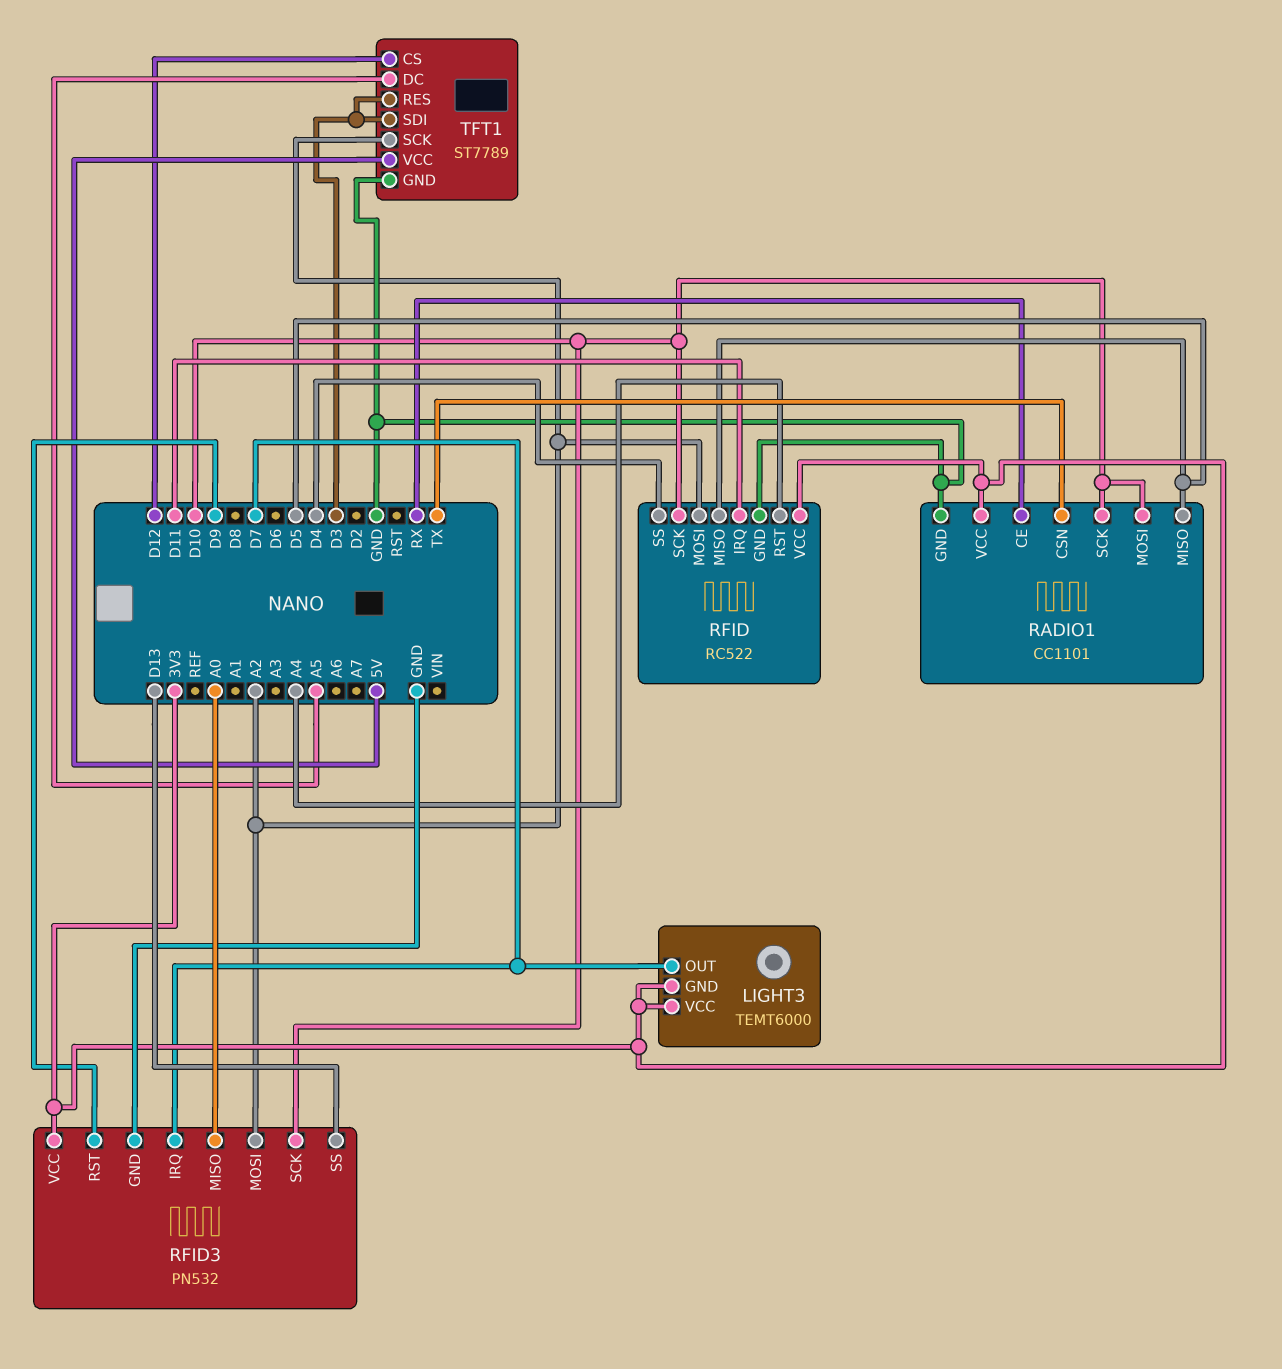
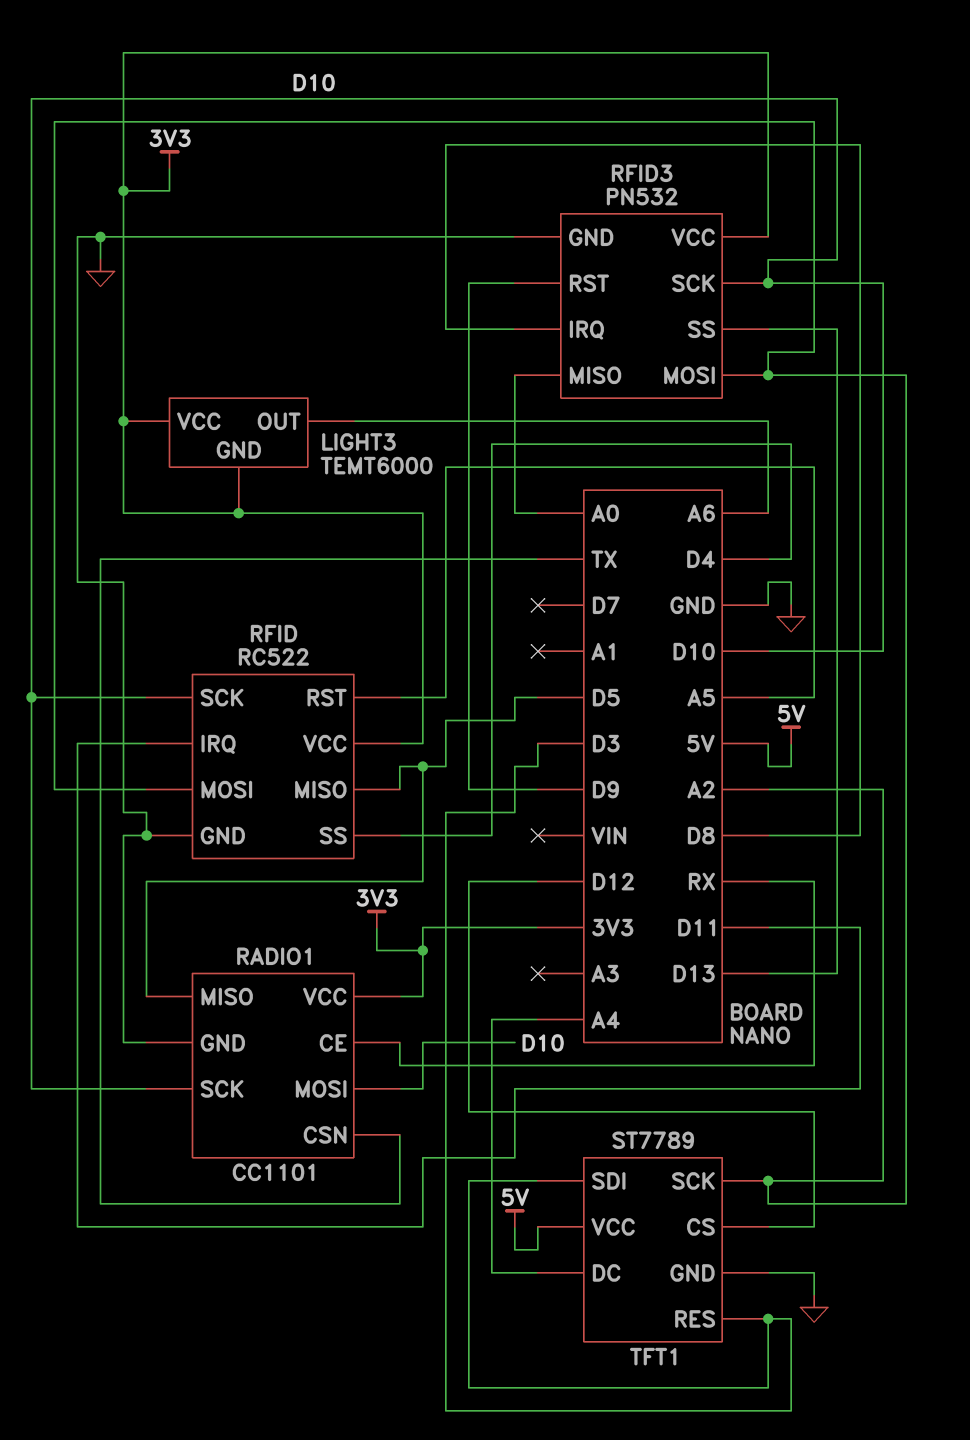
LIGHT3 pin OUT: D7 -> A6
RFID pin RST: A4 -> A5
RFID3 pin IRQ: D7 -> D8
TFT1 pin DC: A5 -> A4

